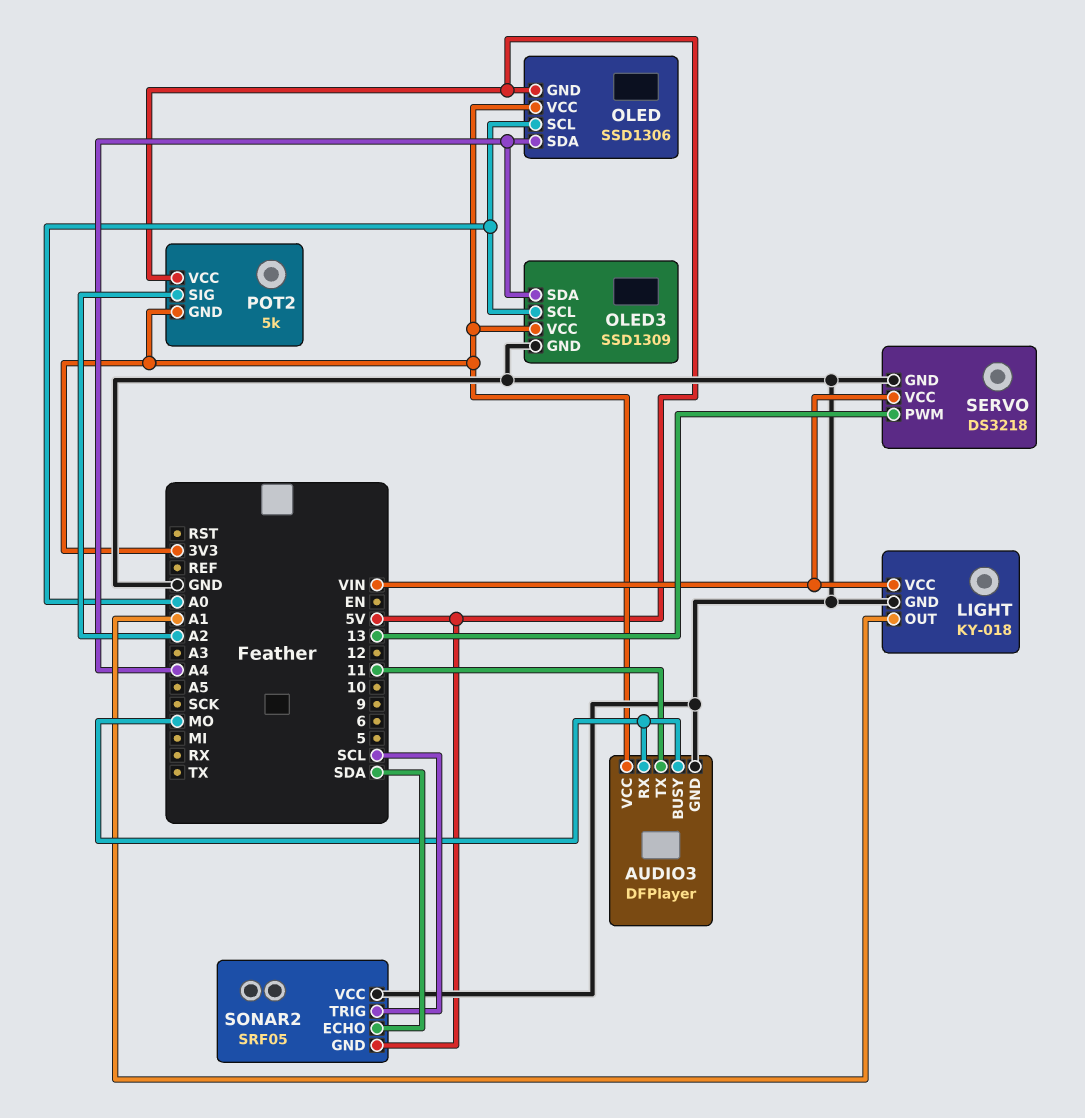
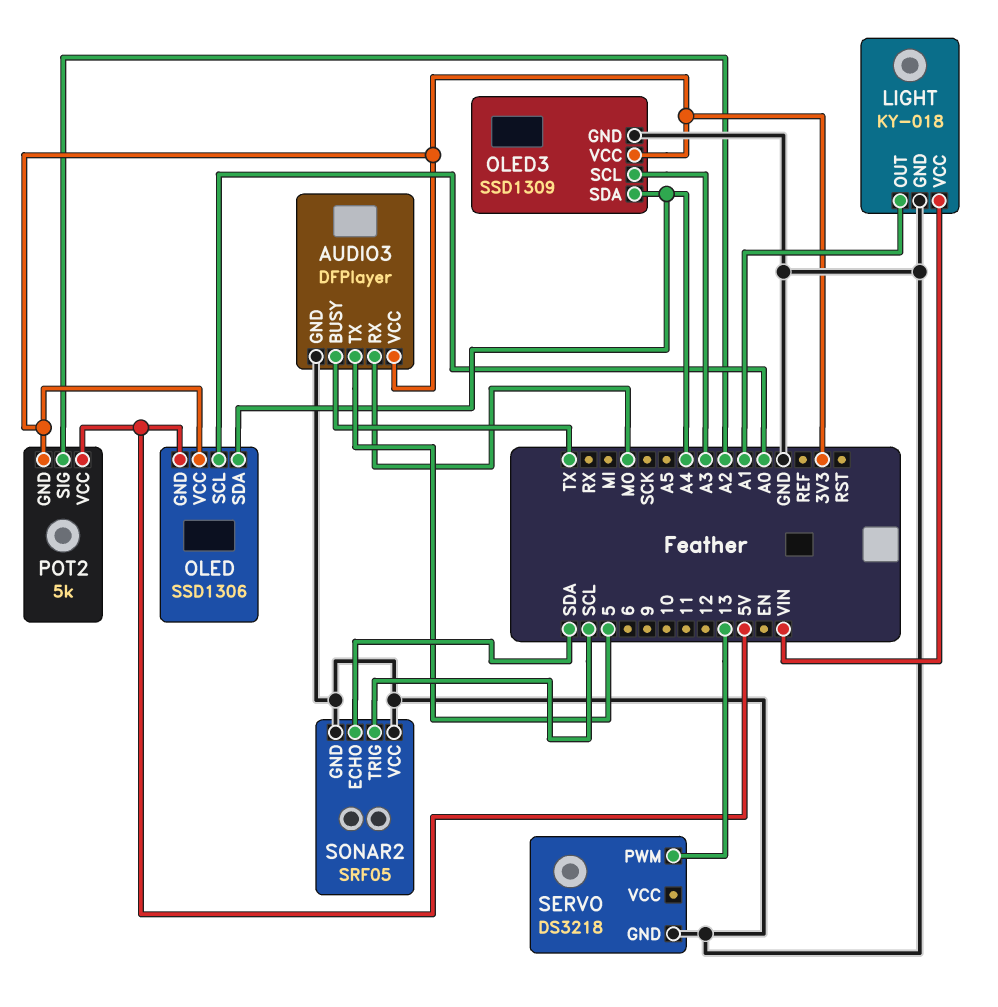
AUDIO3 pin BUSY: MO -> TX
AUDIO3 pin TX: 11 -> 5
OLED3 pin SCL: A0 -> A3
SERVO pin VCC: VIN -> none
SONAR2 pin GND: 5V -> GND

